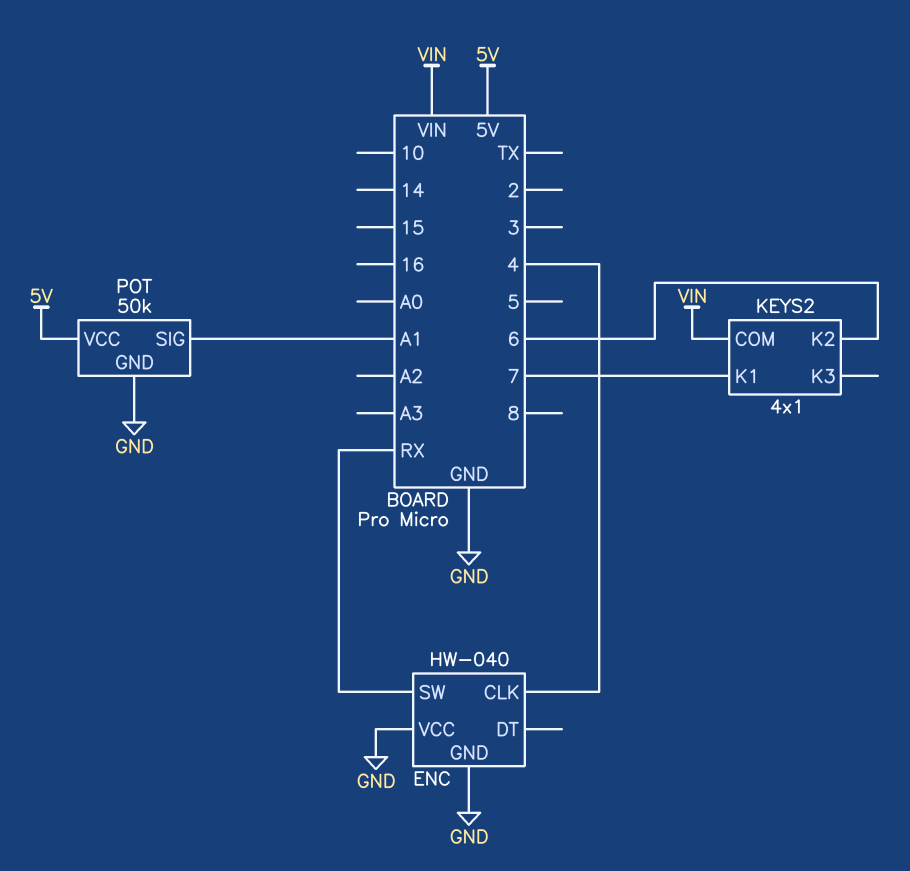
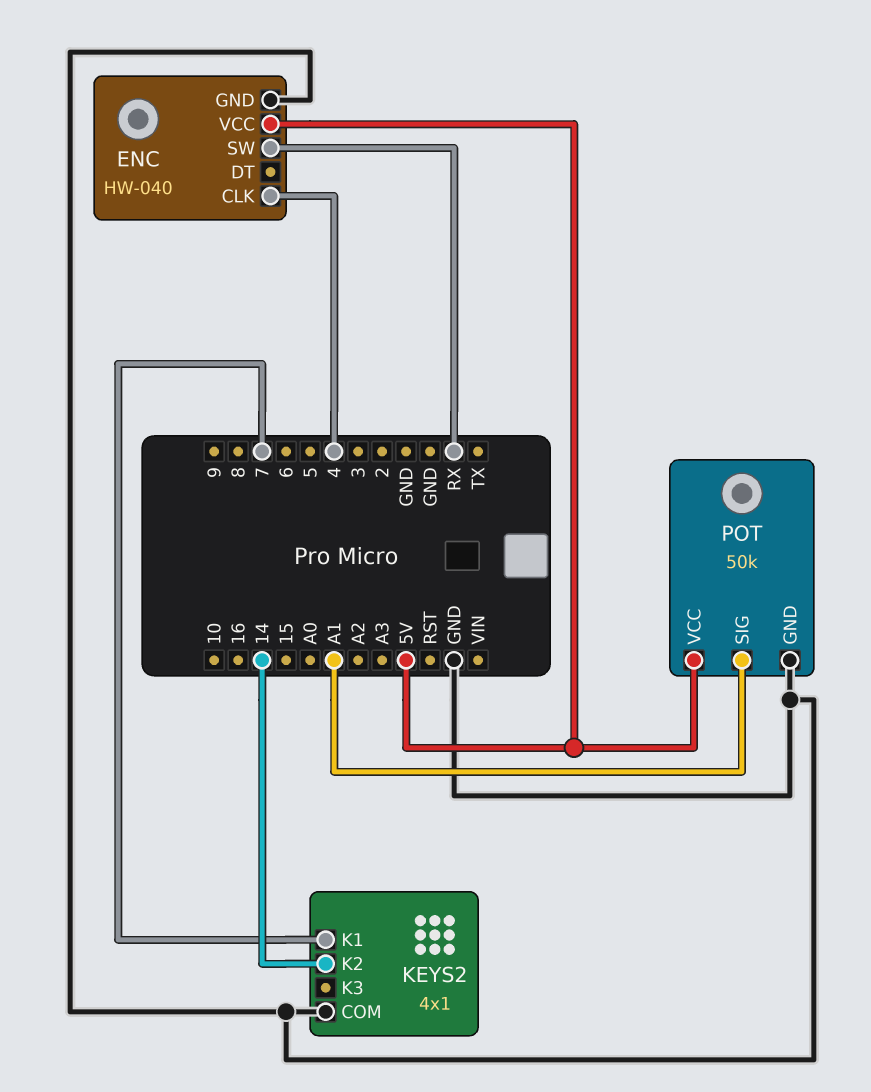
ENC pin VCC: GND -> 5V
KEYS2 pin COM: VIN -> GND
KEYS2 pin K2: 6 -> 14

